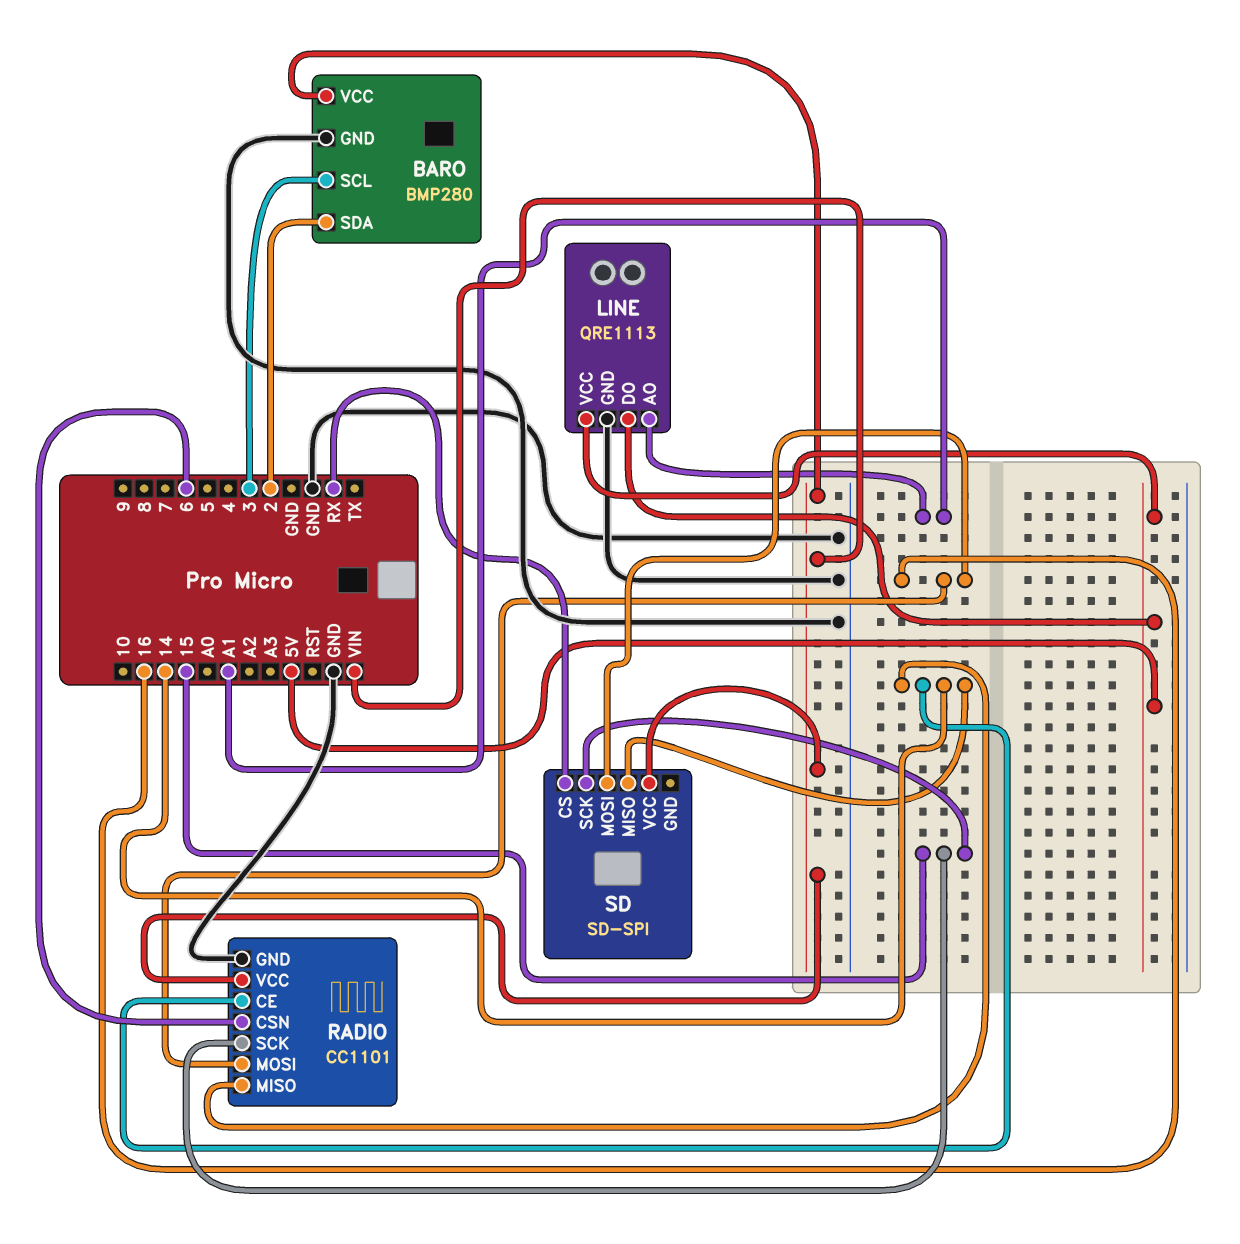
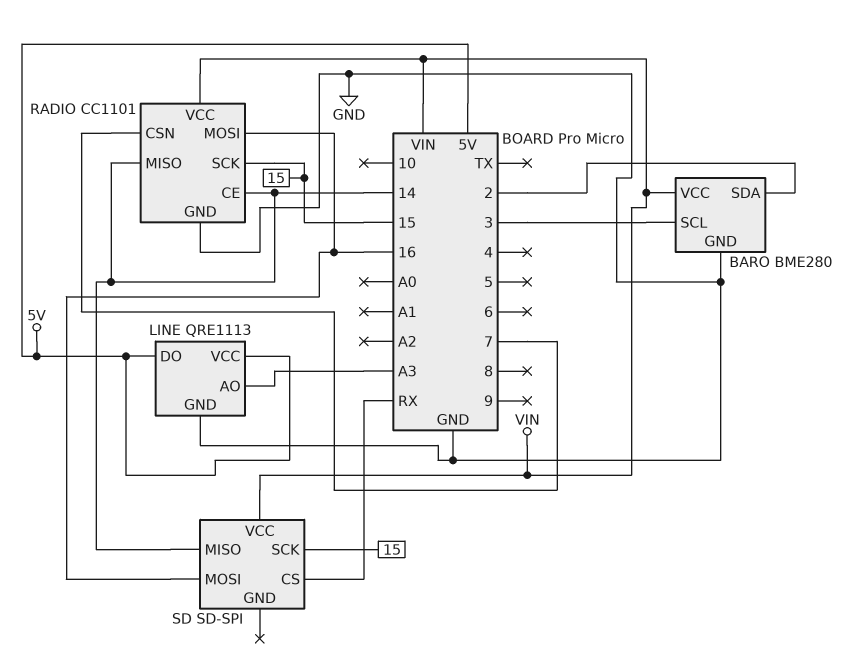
BARO: BMP280 -> BME280
LINE pin AO: A1 -> A3
RADIO pin CSN: 6 -> 7

